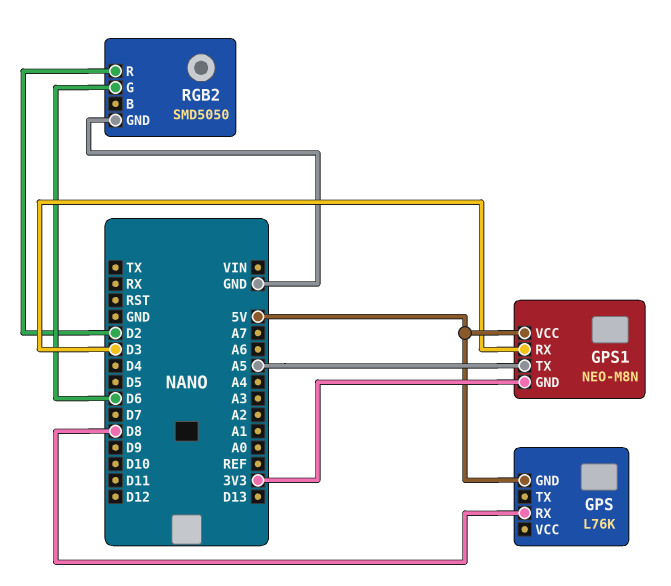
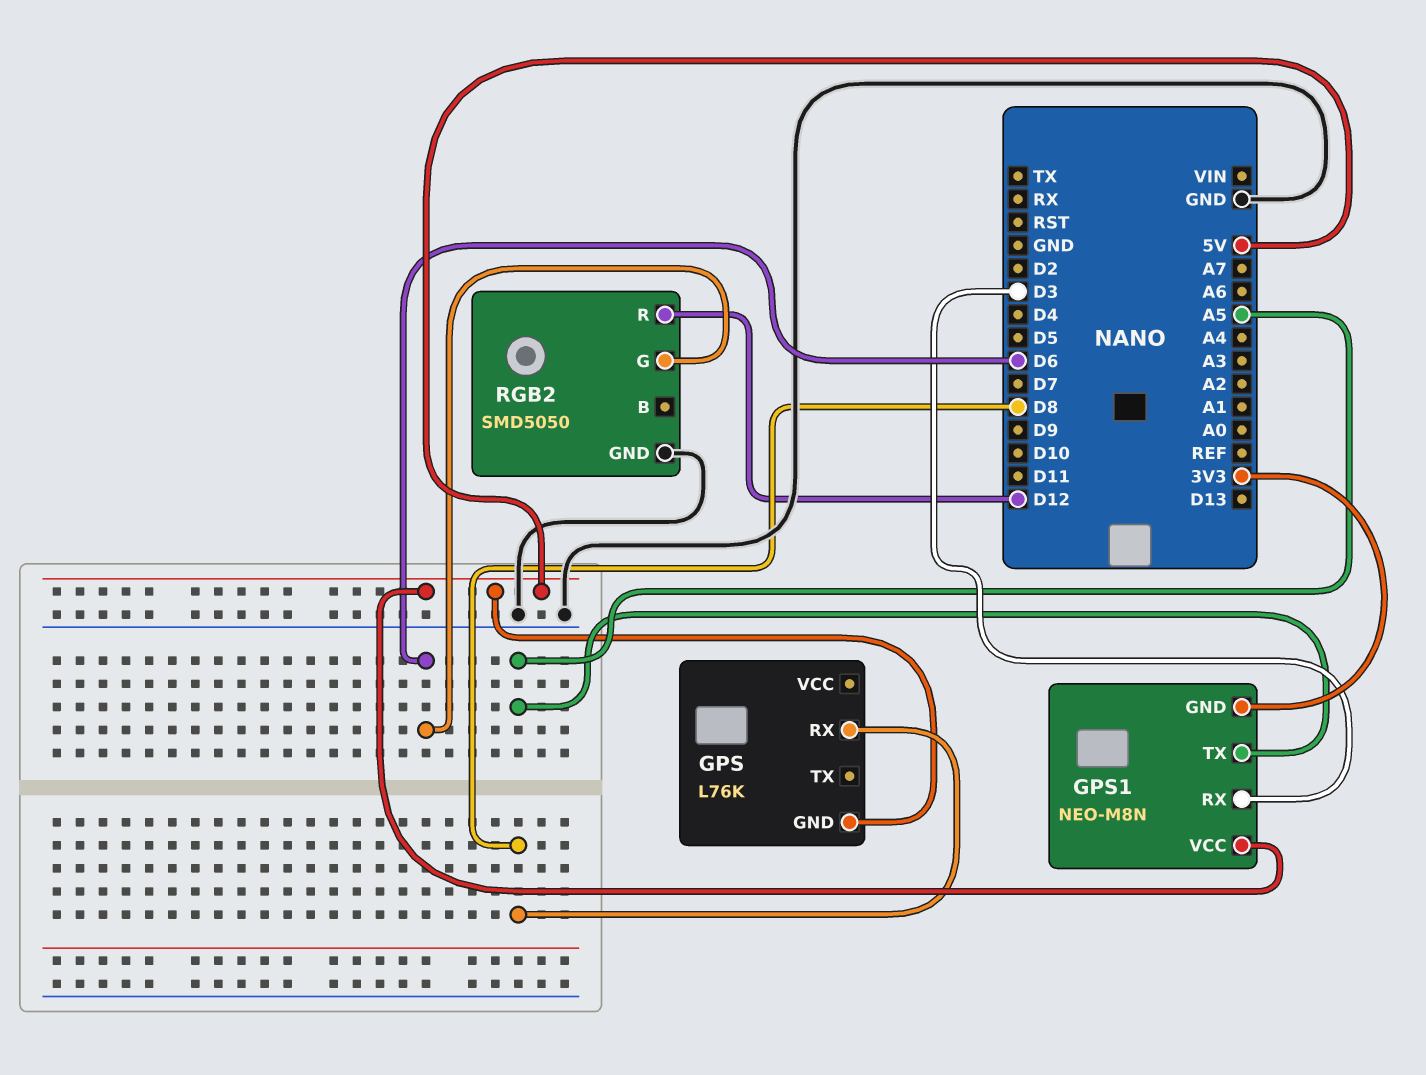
RGB2 pin R: D2 -> D12

